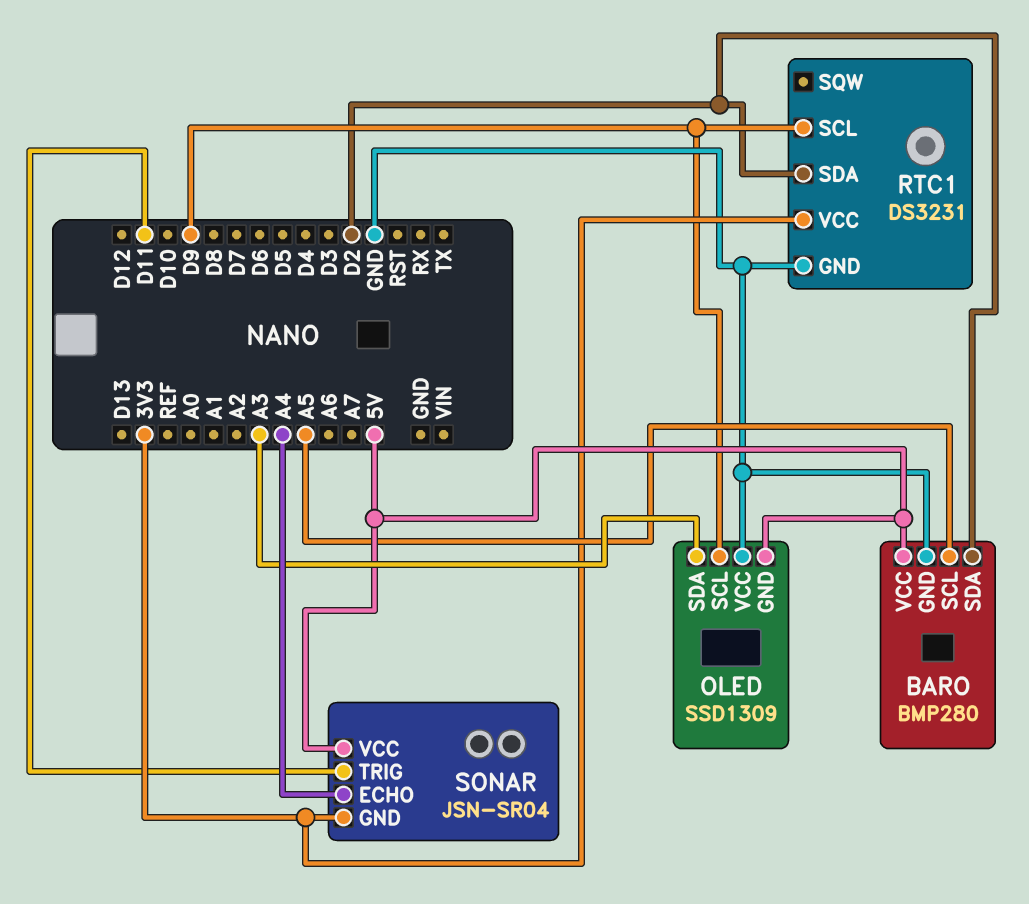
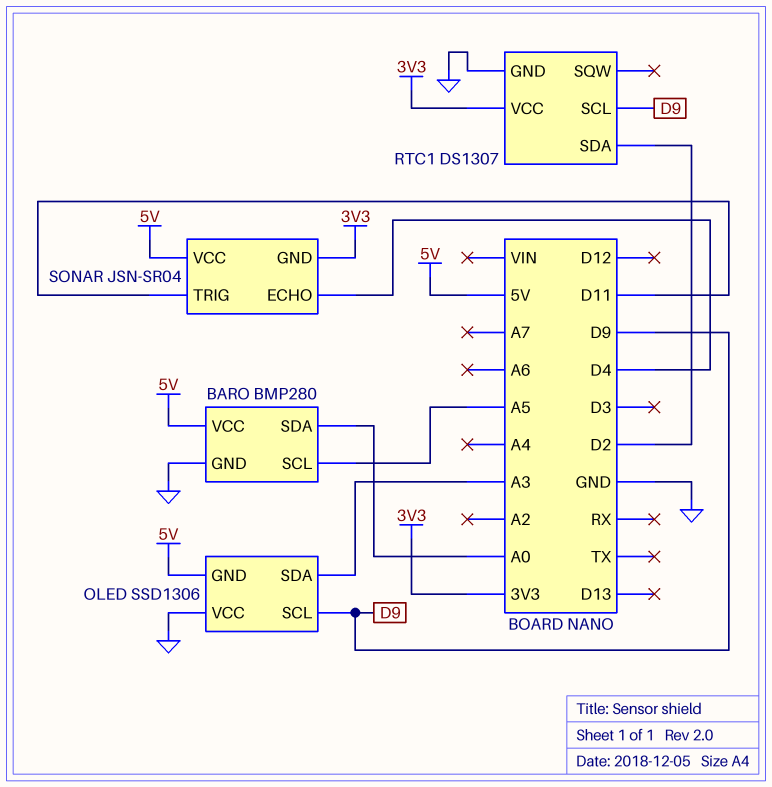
BARO pin SDA: D2 -> A0
OLED: SSD1309 -> SSD1306
RTC1: DS3231 -> DS1307
SONAR pin ECHO: A4 -> D4

